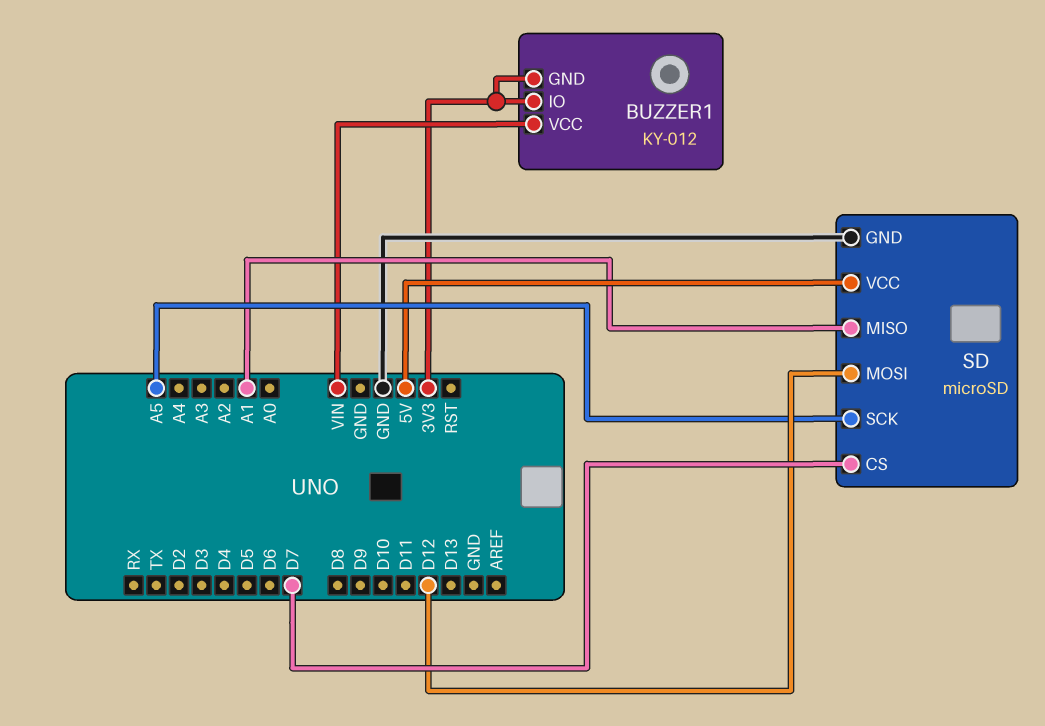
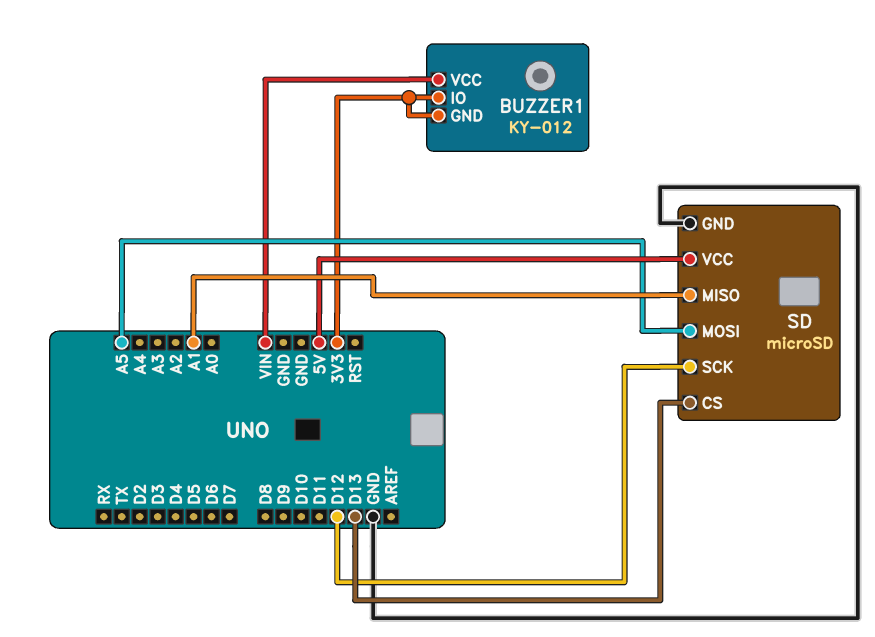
SD pin CS: D7 -> D13
SD pin MOSI: D12 -> A5
SD pin SCK: A5 -> D12

